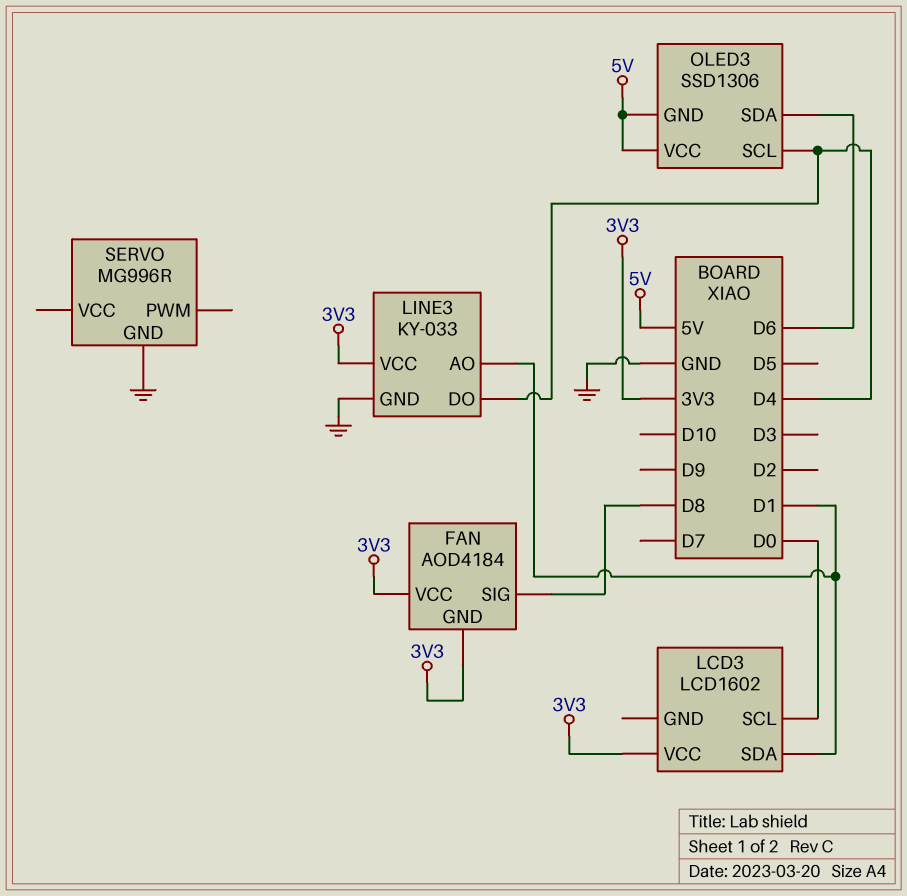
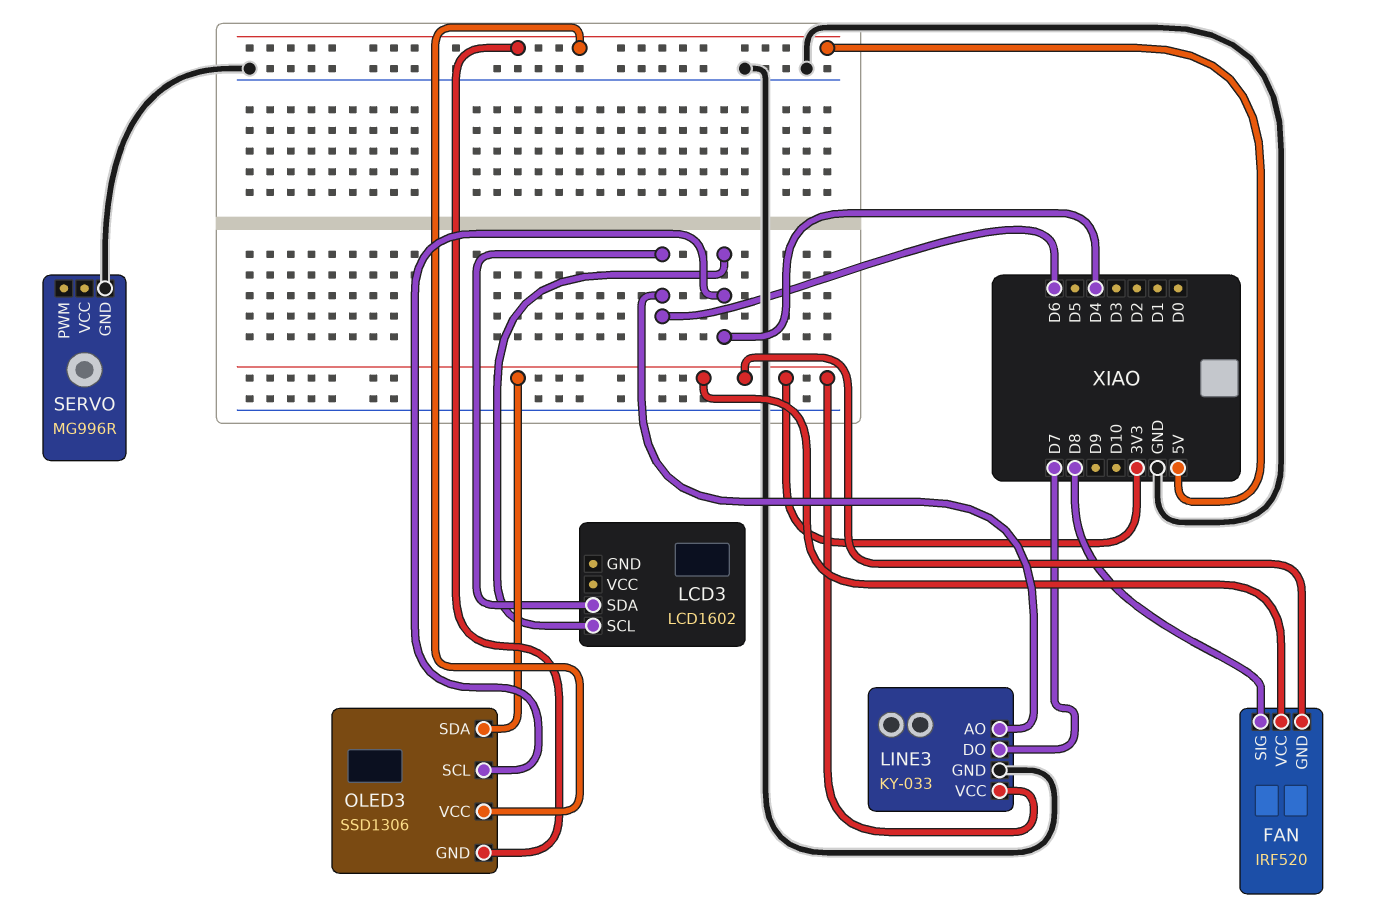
FAN: AOD4184 -> IRF520
LCD3 pin SCL: D0 -> D4
LCD3 pin SDA: D1 -> D6
LCD3 pin VCC: 3V3 -> none
LINE3 pin AO: D1 -> D6
LINE3 pin DO: D4 -> D7
OLED3 pin SDA: D6 -> 3V3

